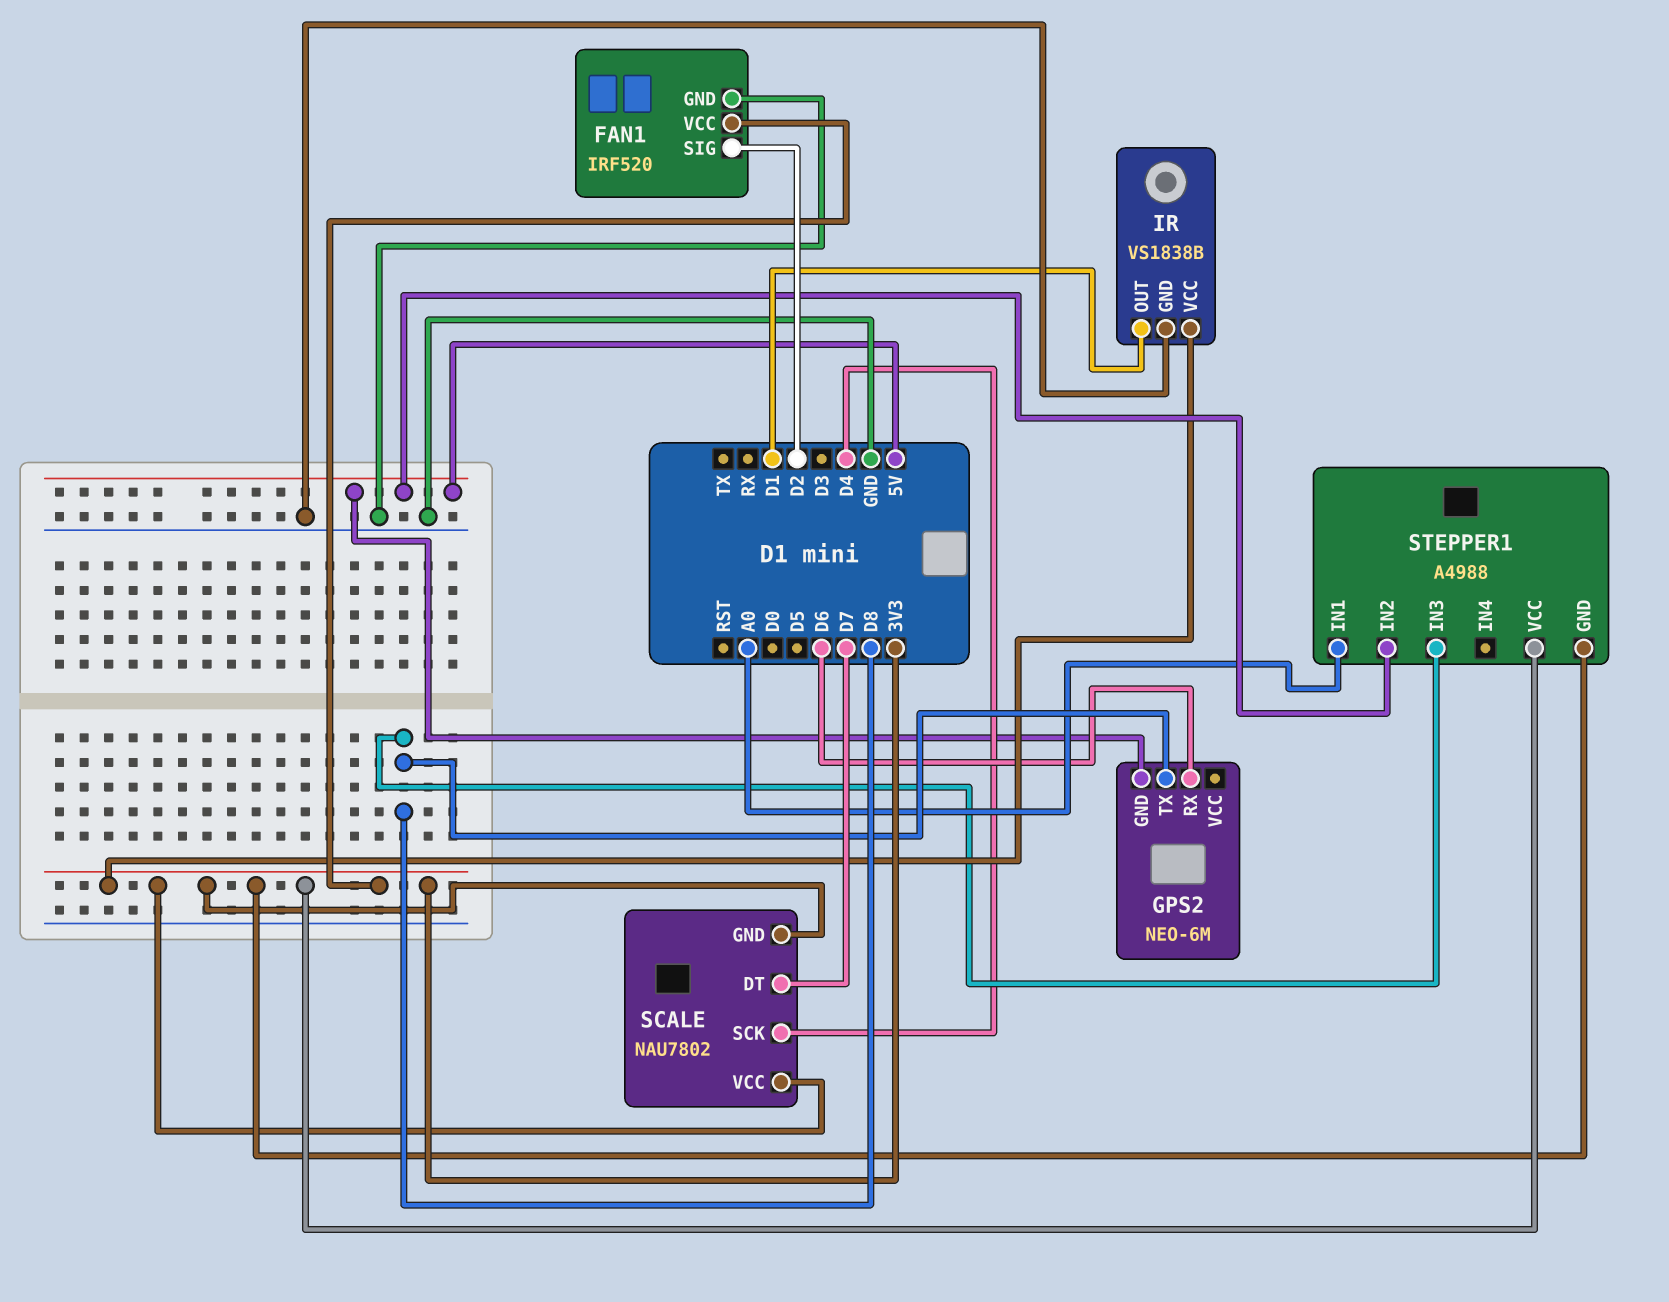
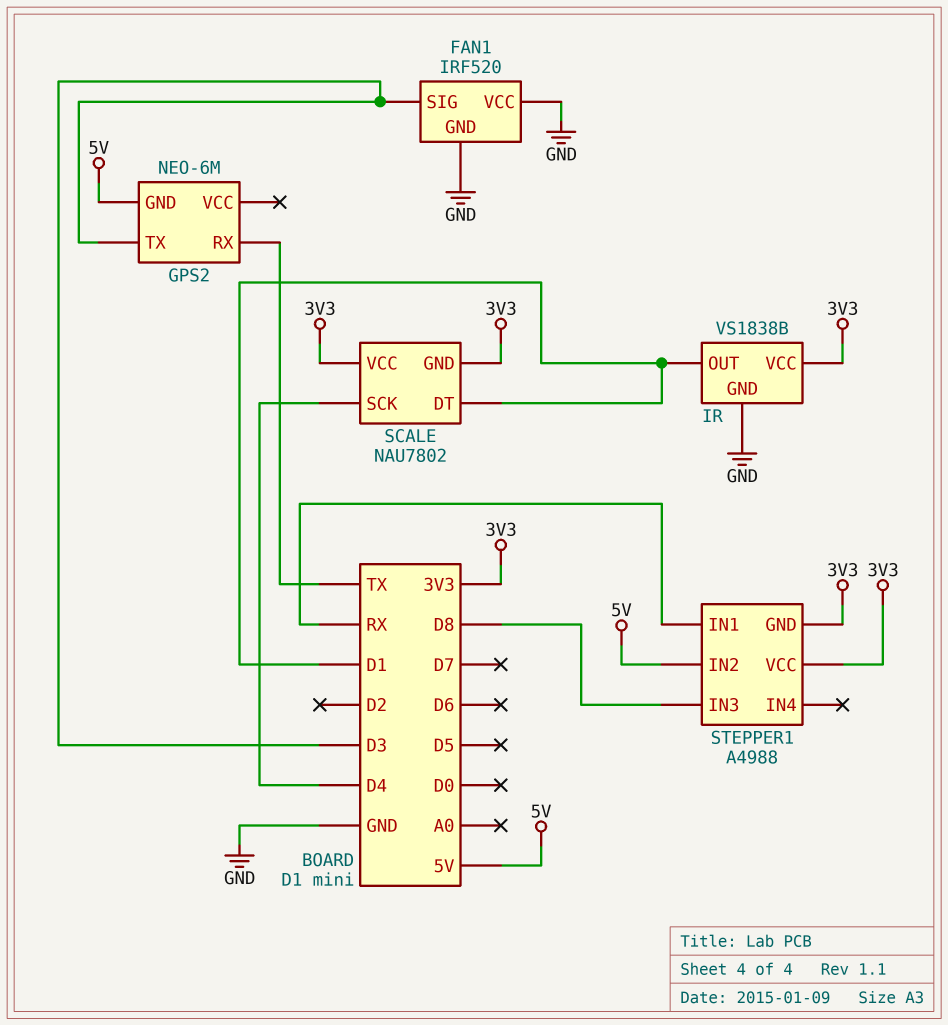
FAN1 pin SIG: D2 -> D3
FAN1 pin VCC: 3V3 -> GND
GPS2 pin RX: D6 -> TX
GPS2 pin TX: D8 -> D3
SCALE pin DT: D7 -> D1
STEPPER1 pin IN1: A0 -> RX

